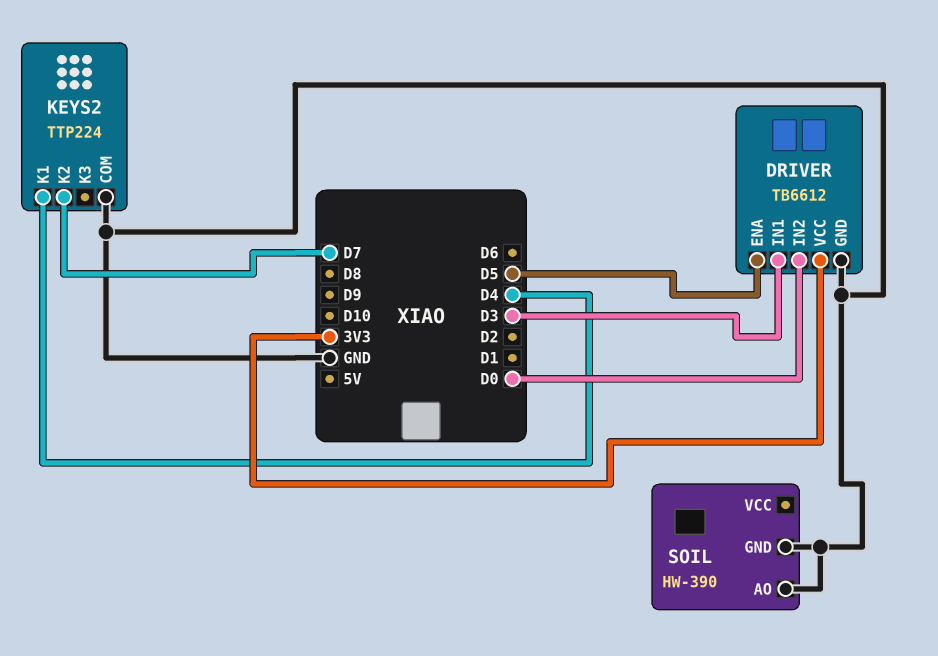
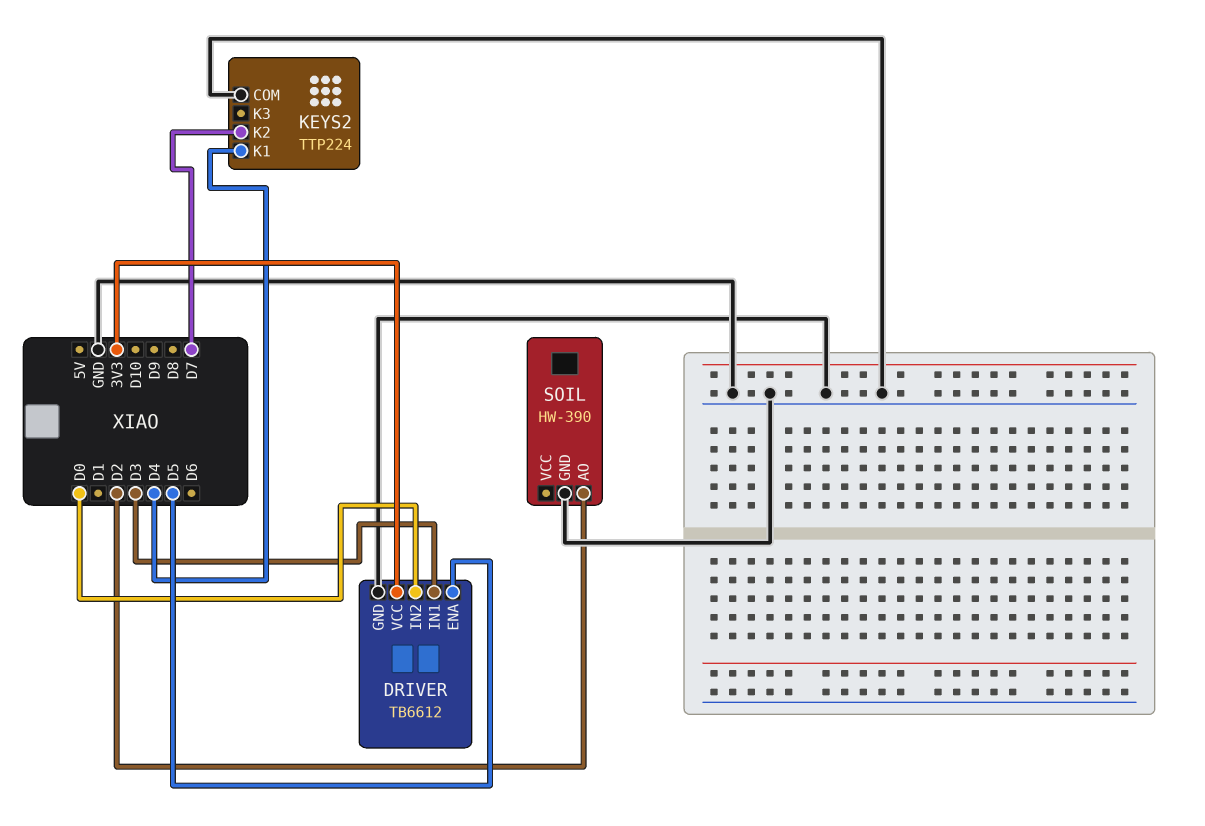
SOIL pin AO: GND -> D2

